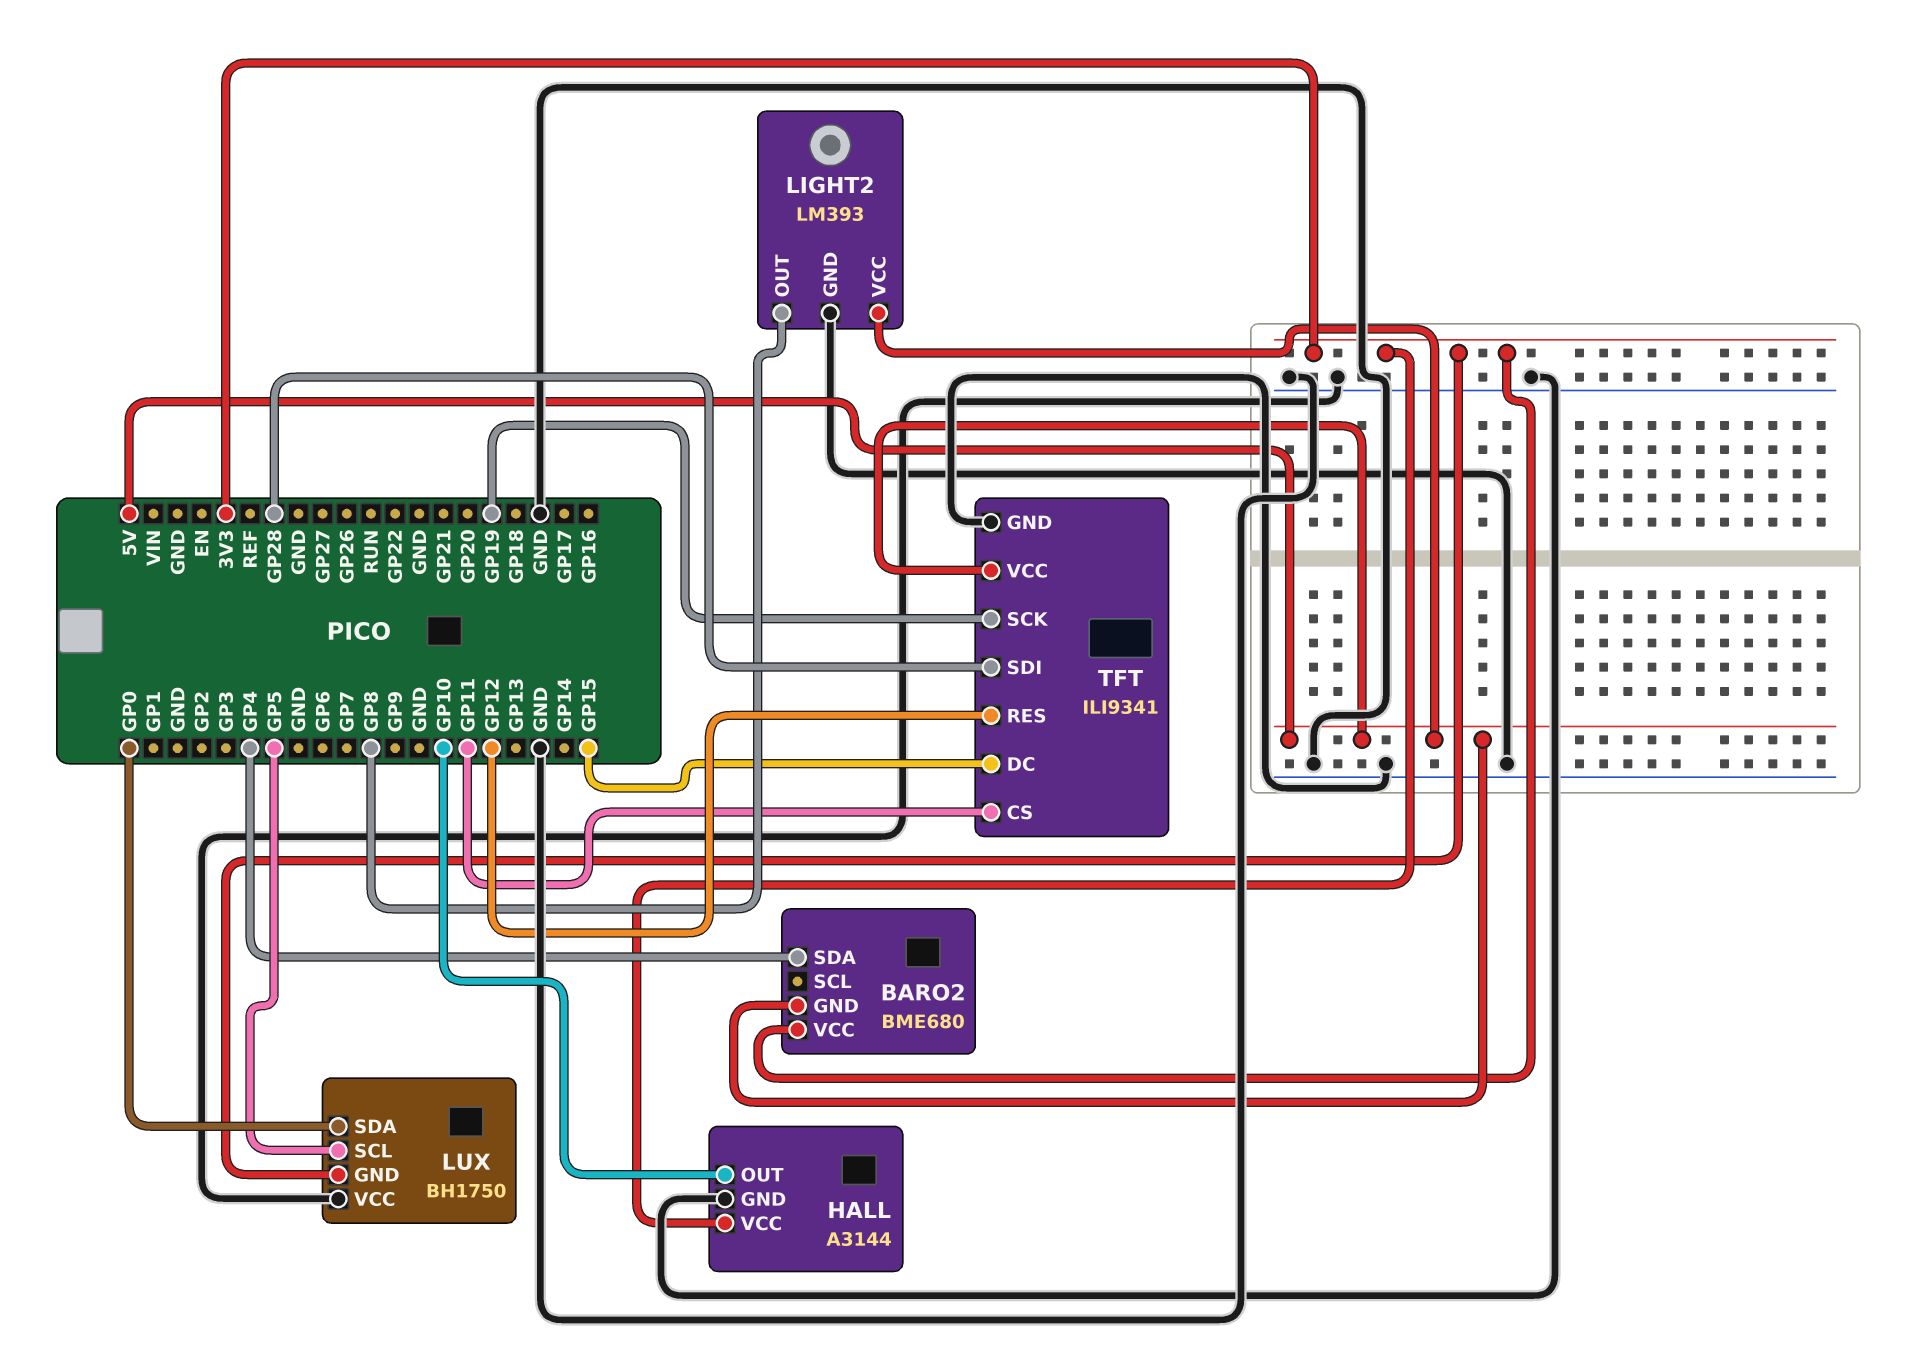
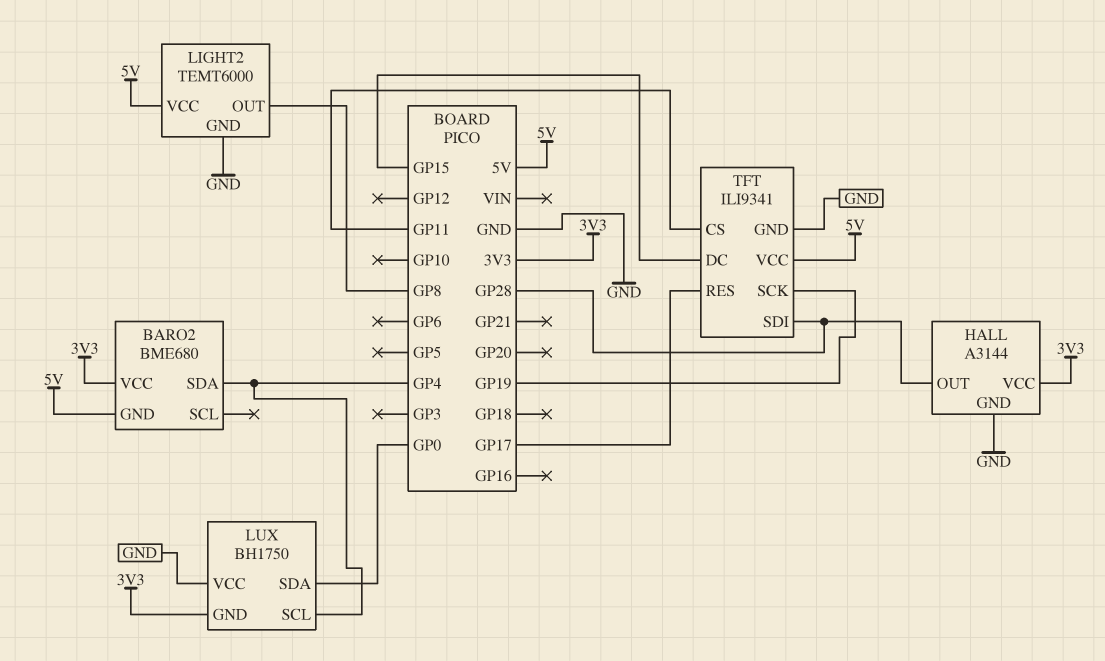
HALL pin OUT: GP10 -> GP28
LIGHT2: LM393 -> TEMT6000
LUX pin SCL: GP5 -> GP4
TFT pin RES: GP12 -> GP17

